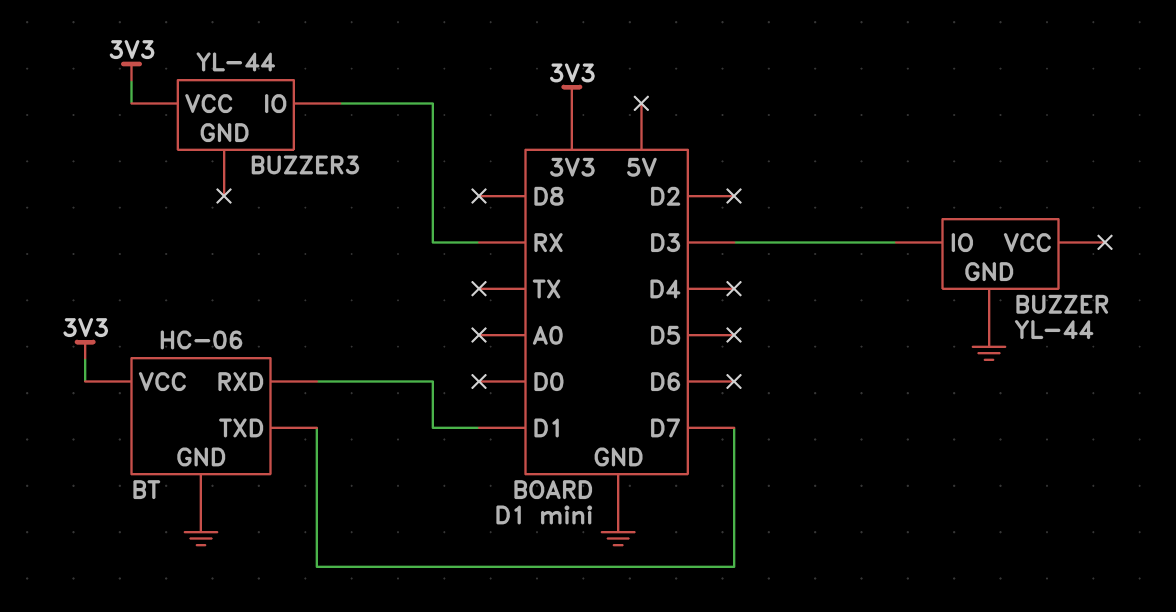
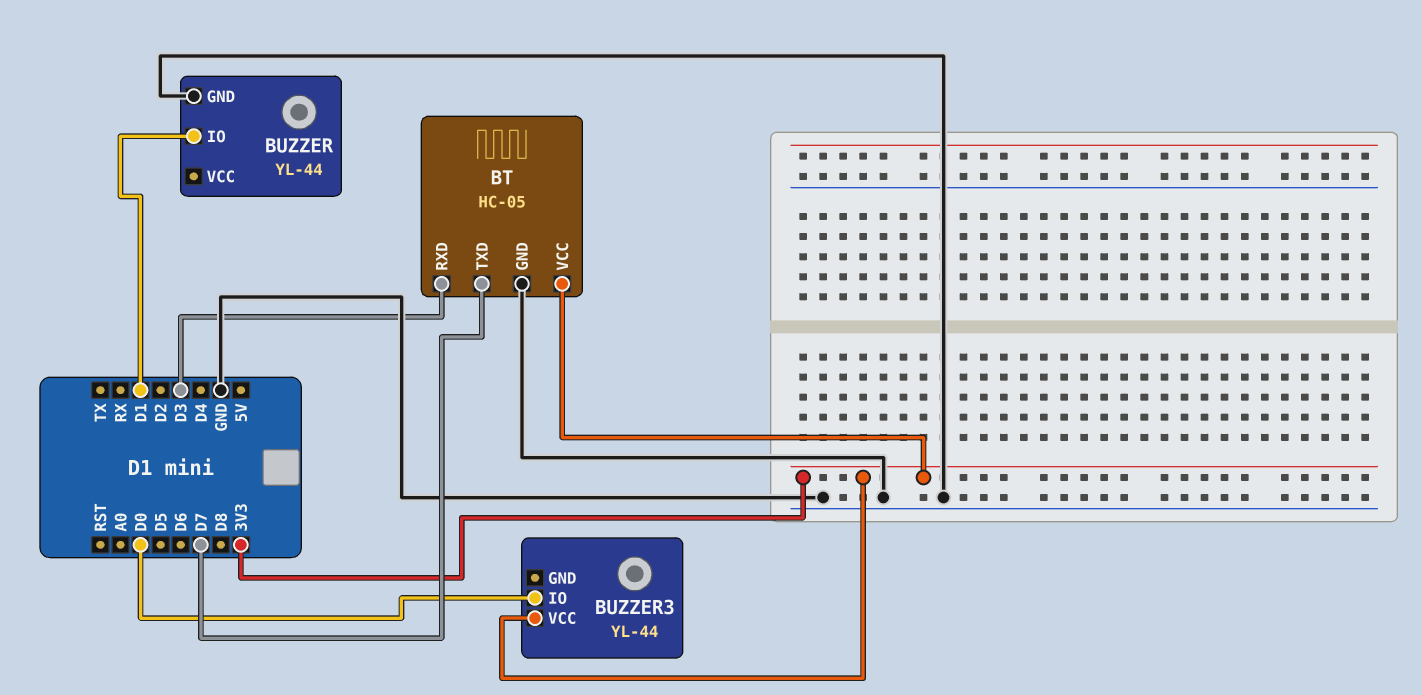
BT: HC-06 -> HC-05
BT pin RXD: D1 -> D3
BUZZER pin IO: D3 -> D1
BUZZER3 pin IO: RX -> D0

